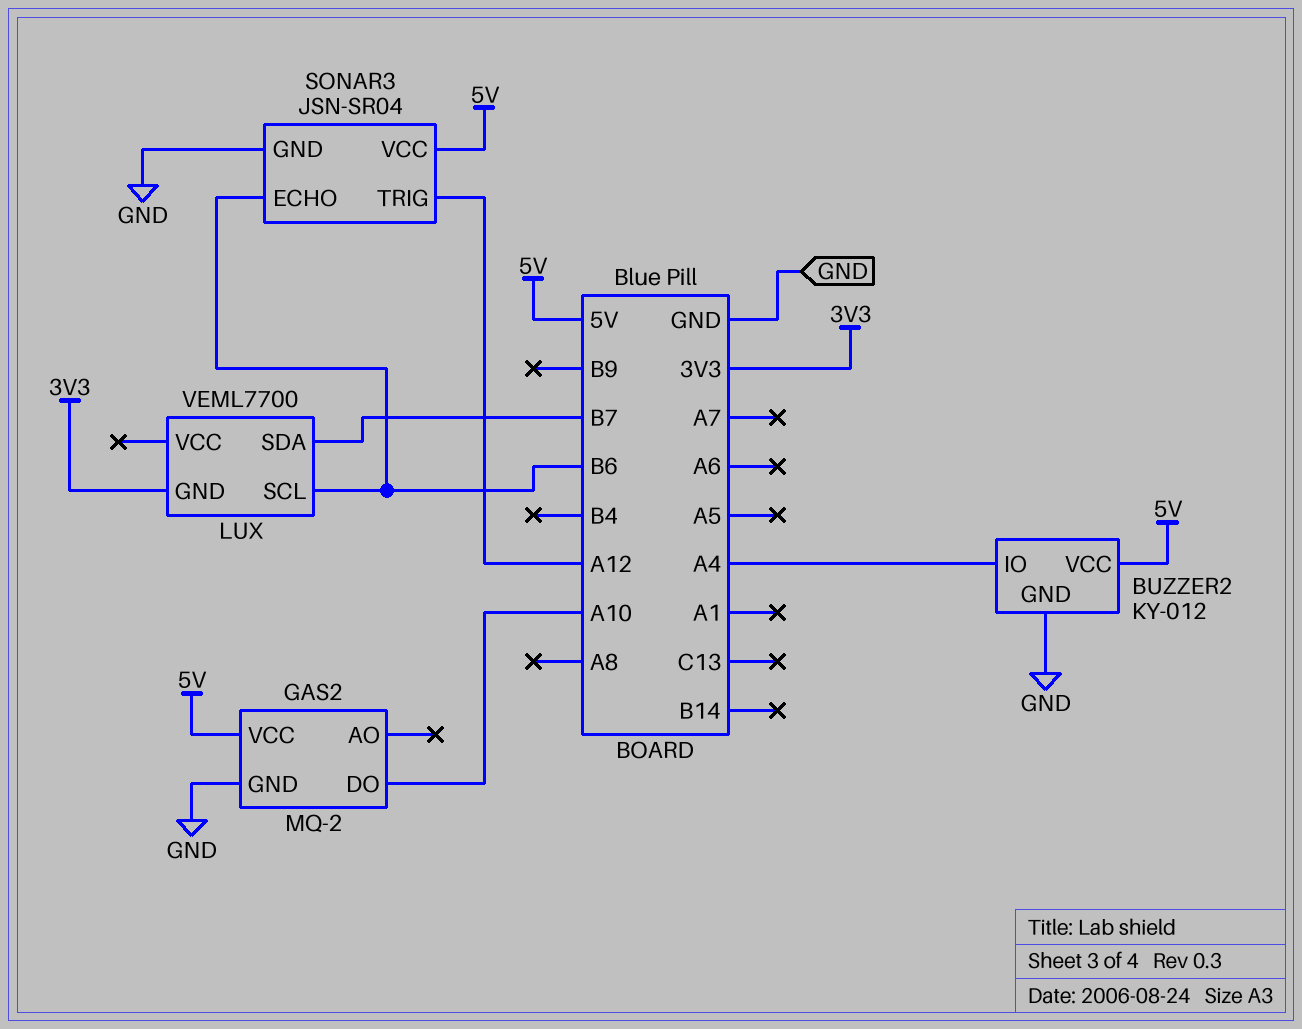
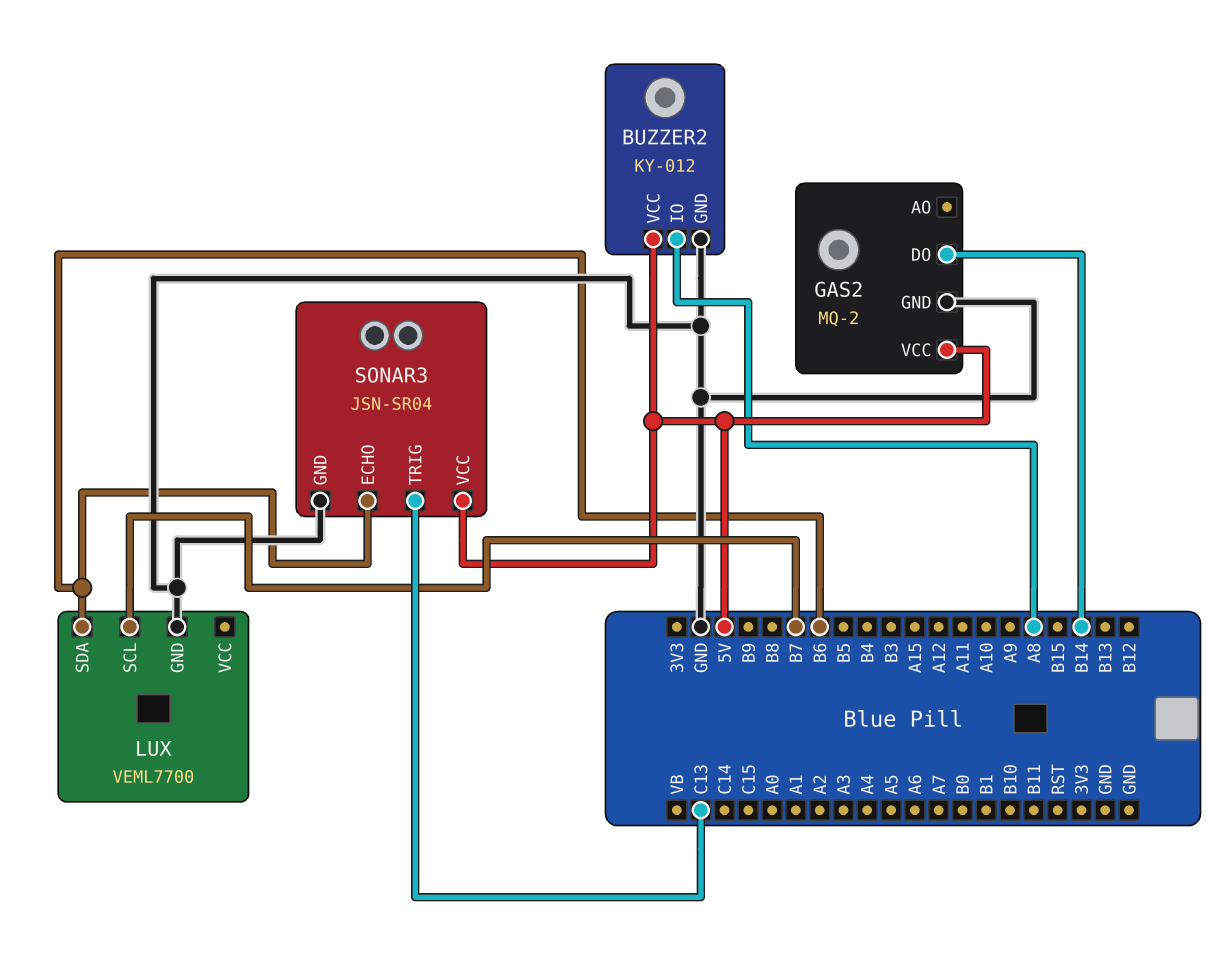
BUZZER2 pin IO: A4 -> A8
GAS2 pin DO: A10 -> B14
LUX pin GND: 3V3 -> GND
LUX pin SCL: B6 -> B7
LUX pin SDA: B7 -> B6
SONAR3 pin TRIG: A12 -> C13

